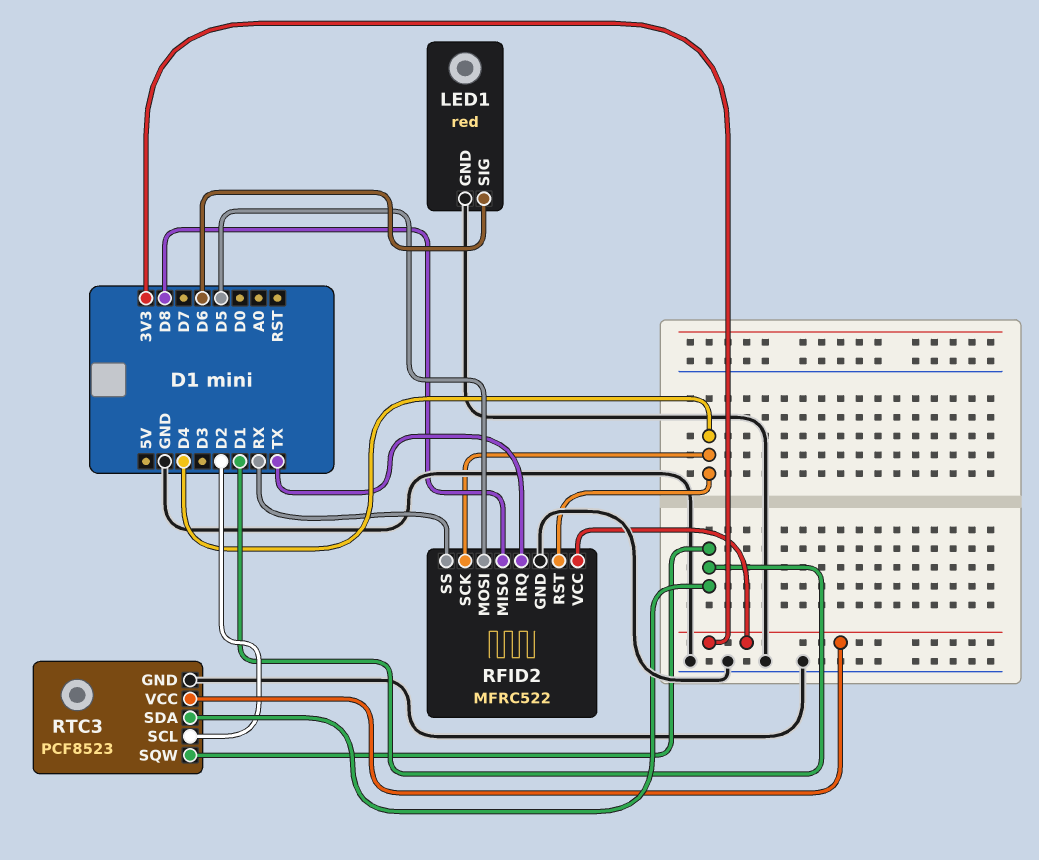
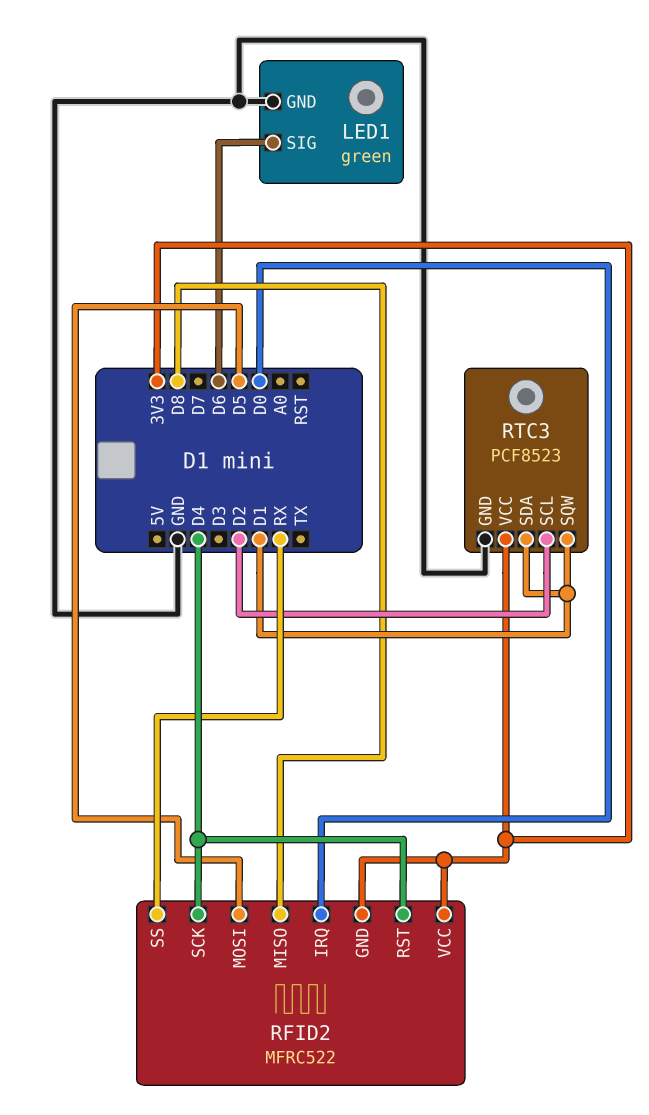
LED1: red -> green
RFID2 pin GND: GND -> 3V3
RFID2 pin IRQ: TX -> D0

